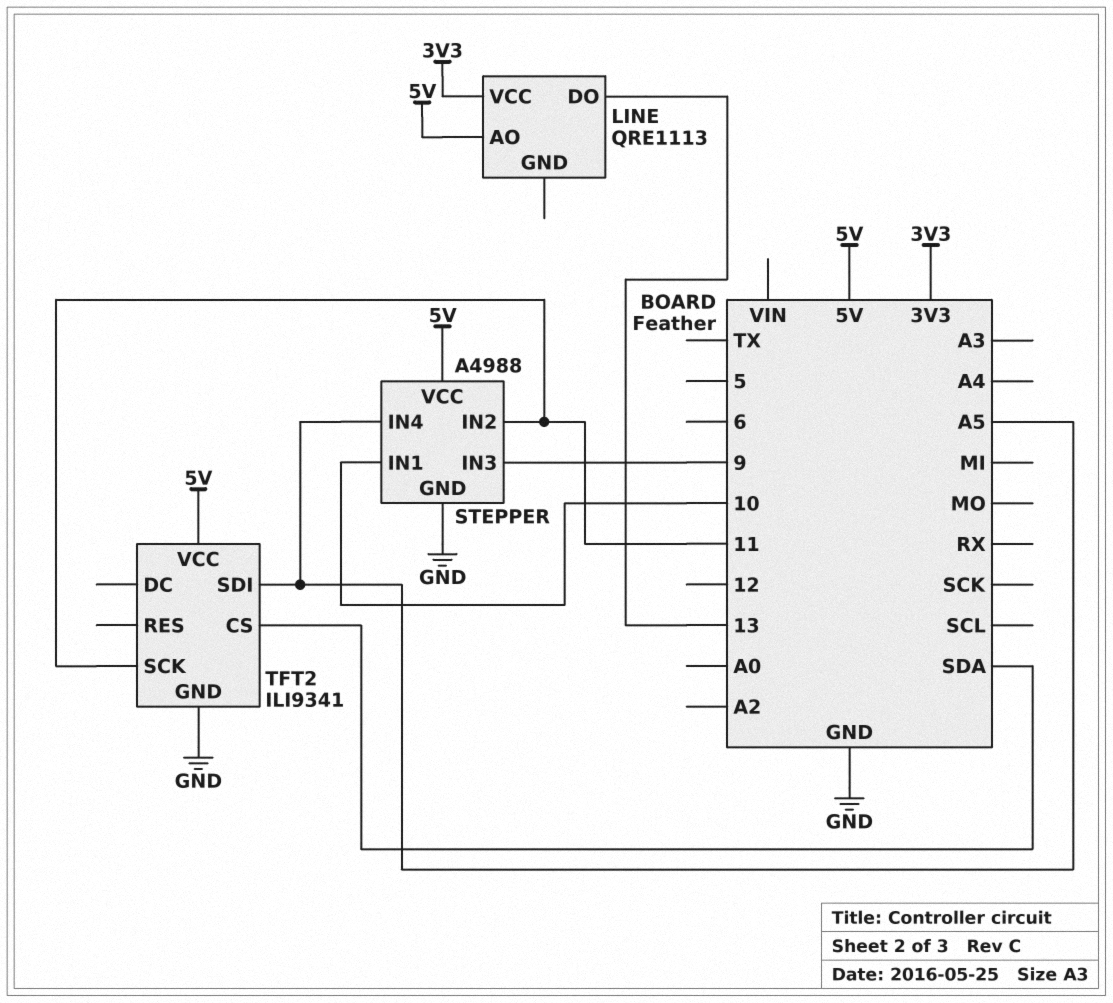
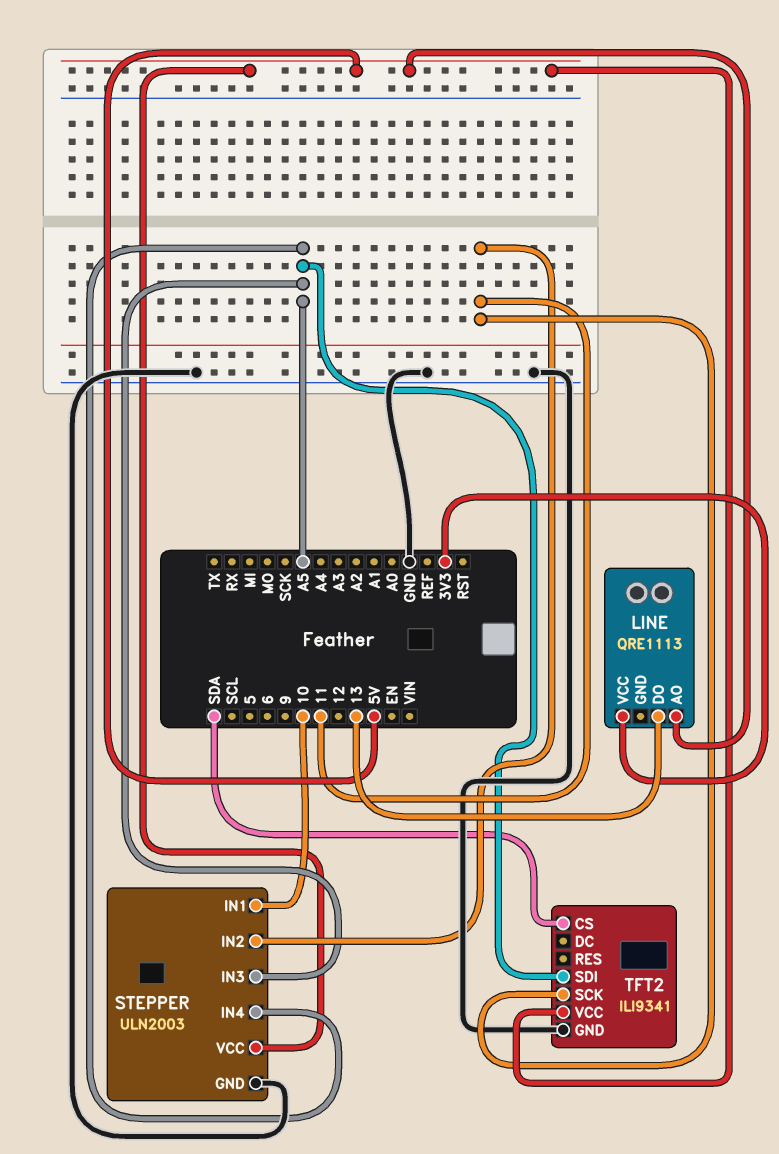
STEPPER: A4988 -> ULN2003
STEPPER pin IN3: 9 -> A5

